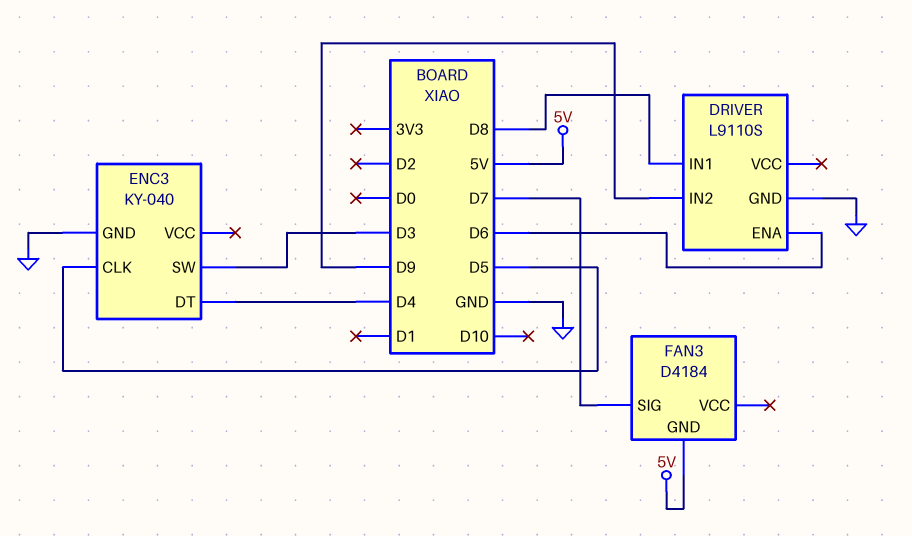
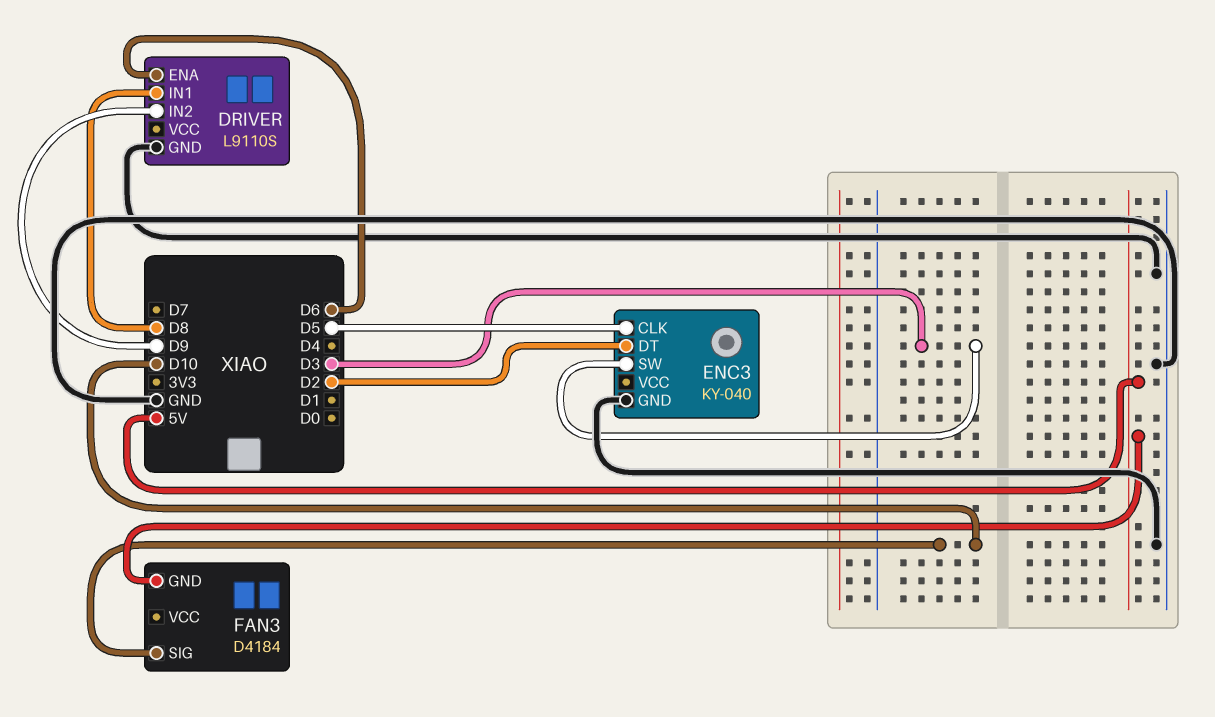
ENC3 pin DT: D4 -> D2
FAN3 pin SIG: D7 -> D10

